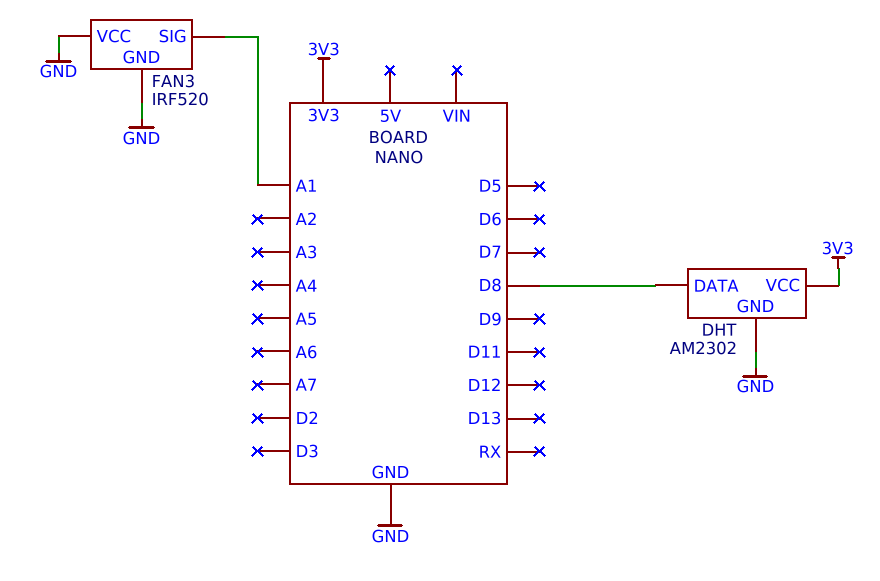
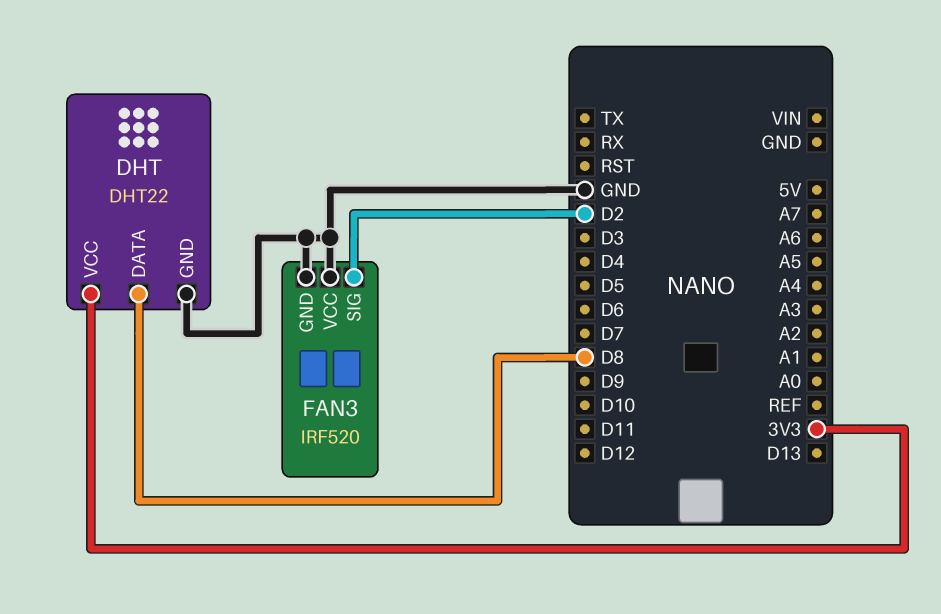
DHT: AM2302 -> DHT22
FAN3 pin SIG: A1 -> D2

